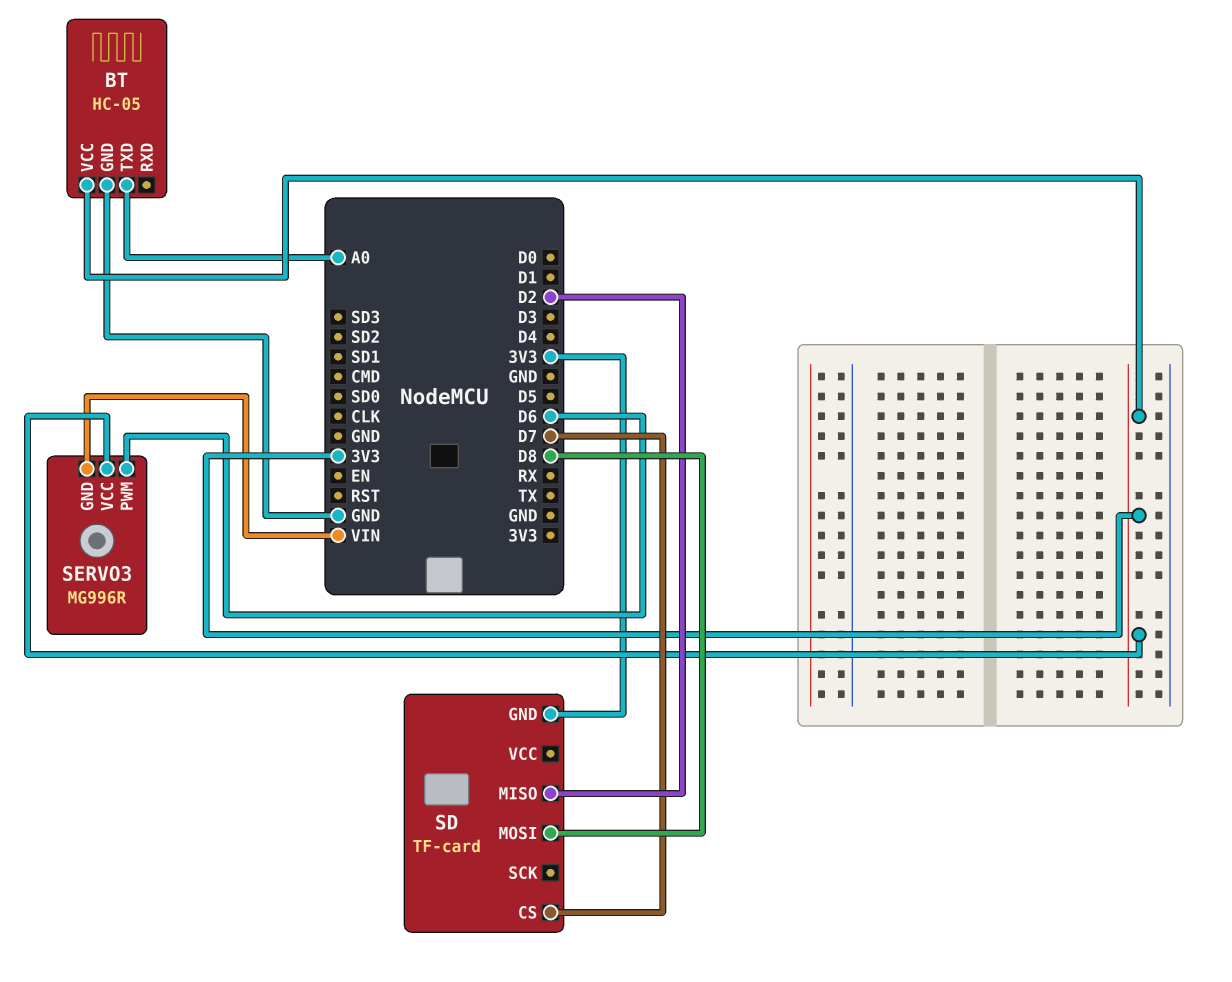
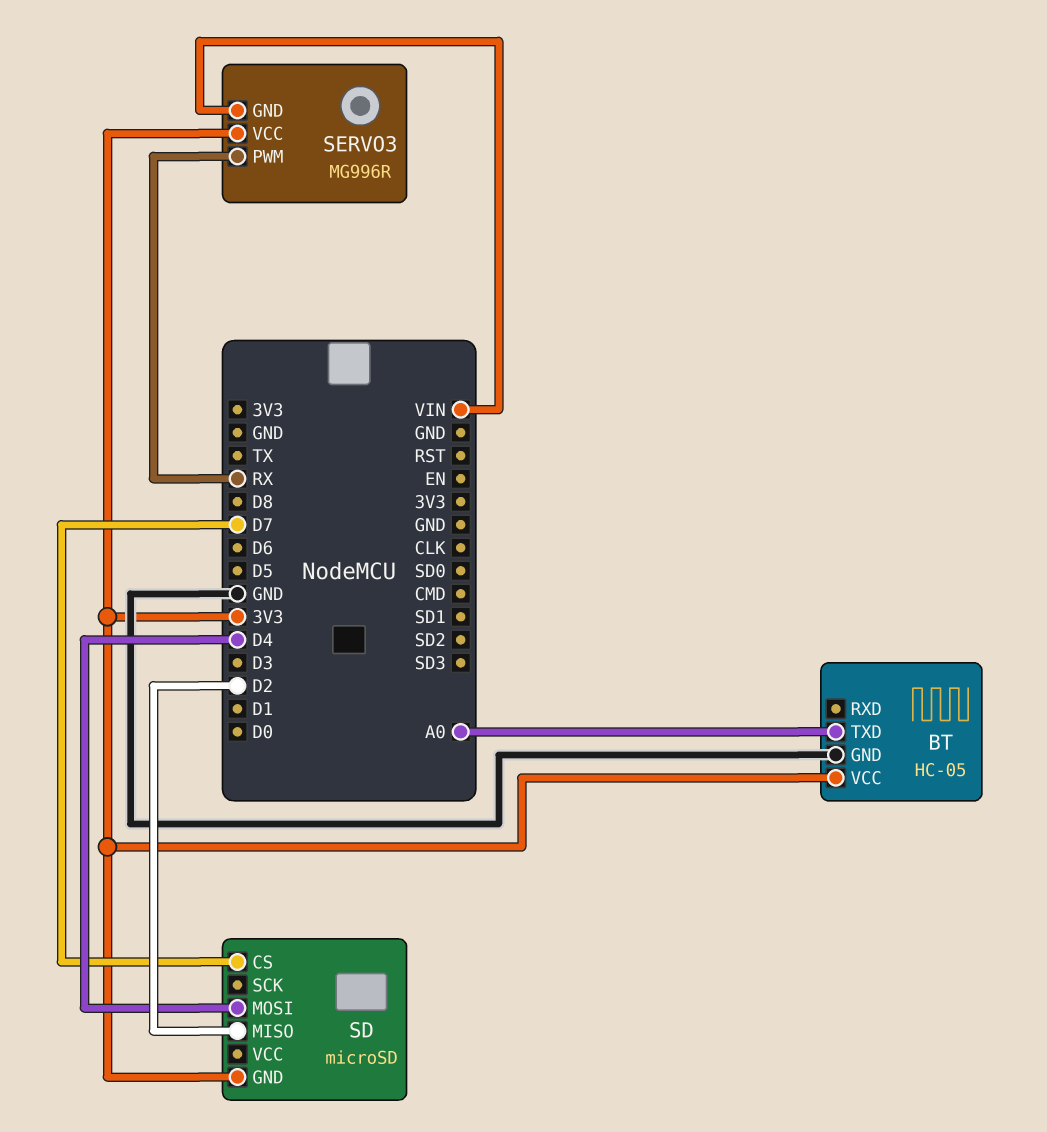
SD: TF-card -> microSD
SD pin MOSI: D8 -> D4
SERVO3 pin PWM: D6 -> RX

